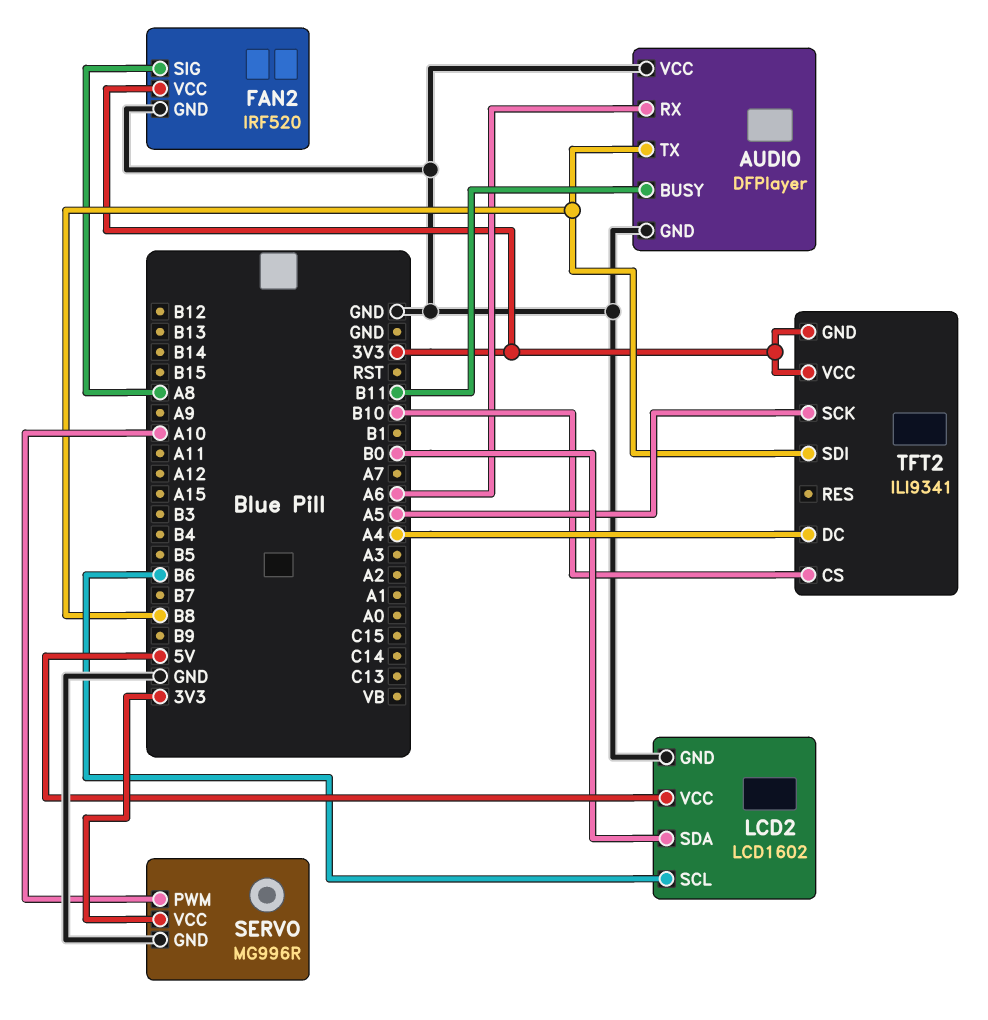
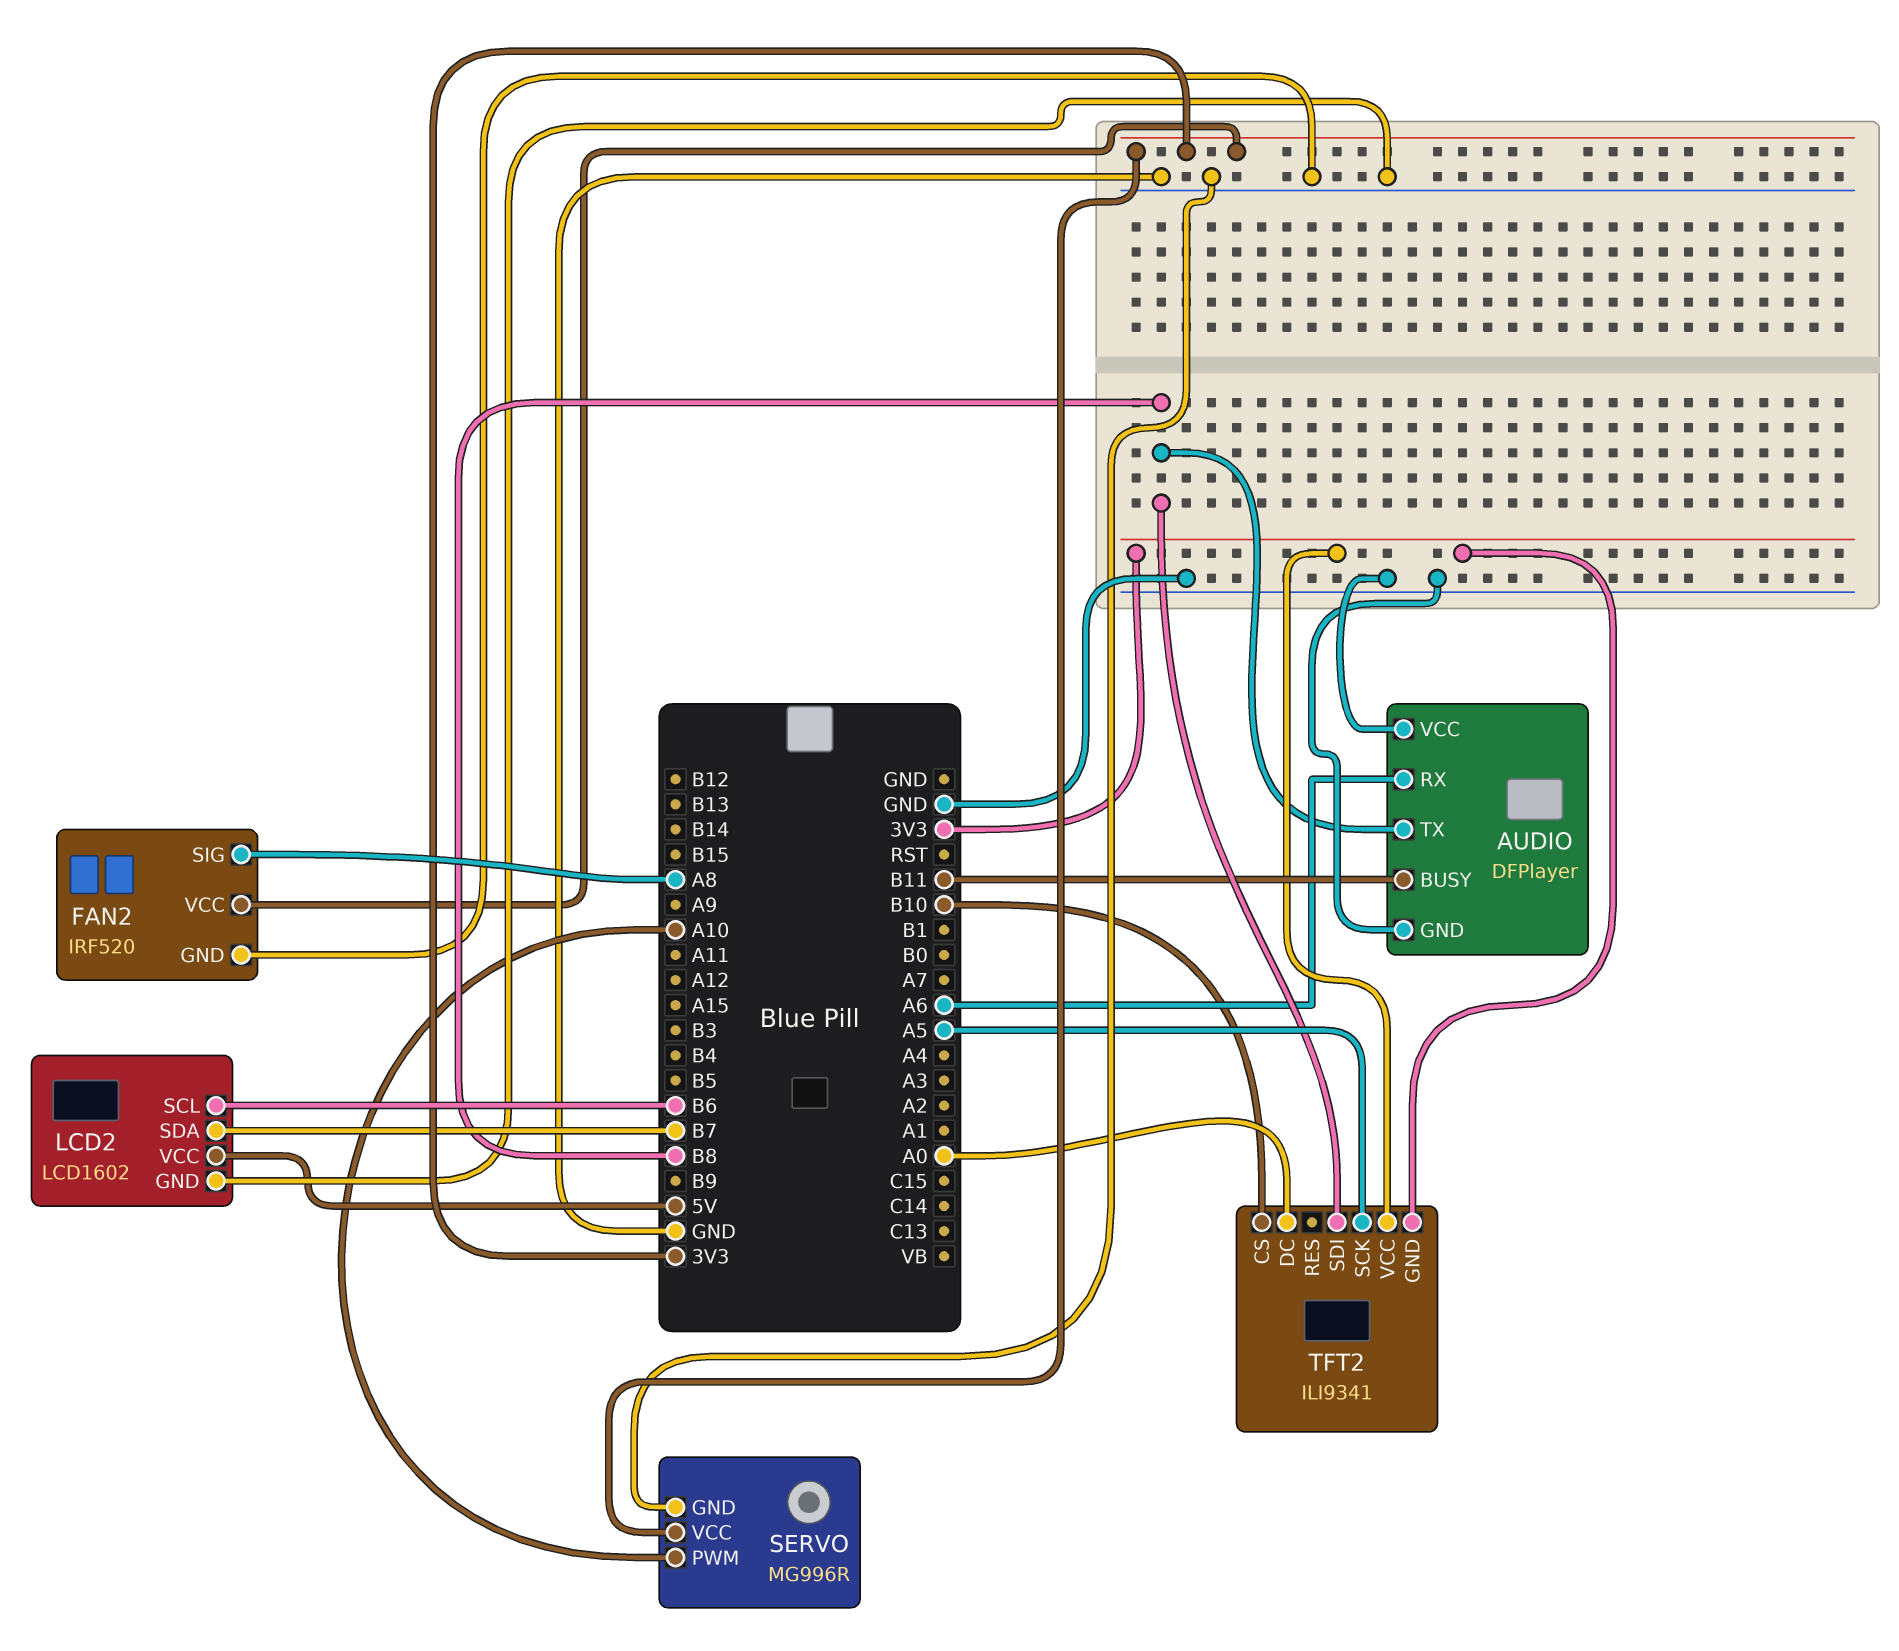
LCD2 pin SDA: B0 -> B7
TFT2 pin DC: A4 -> A0

